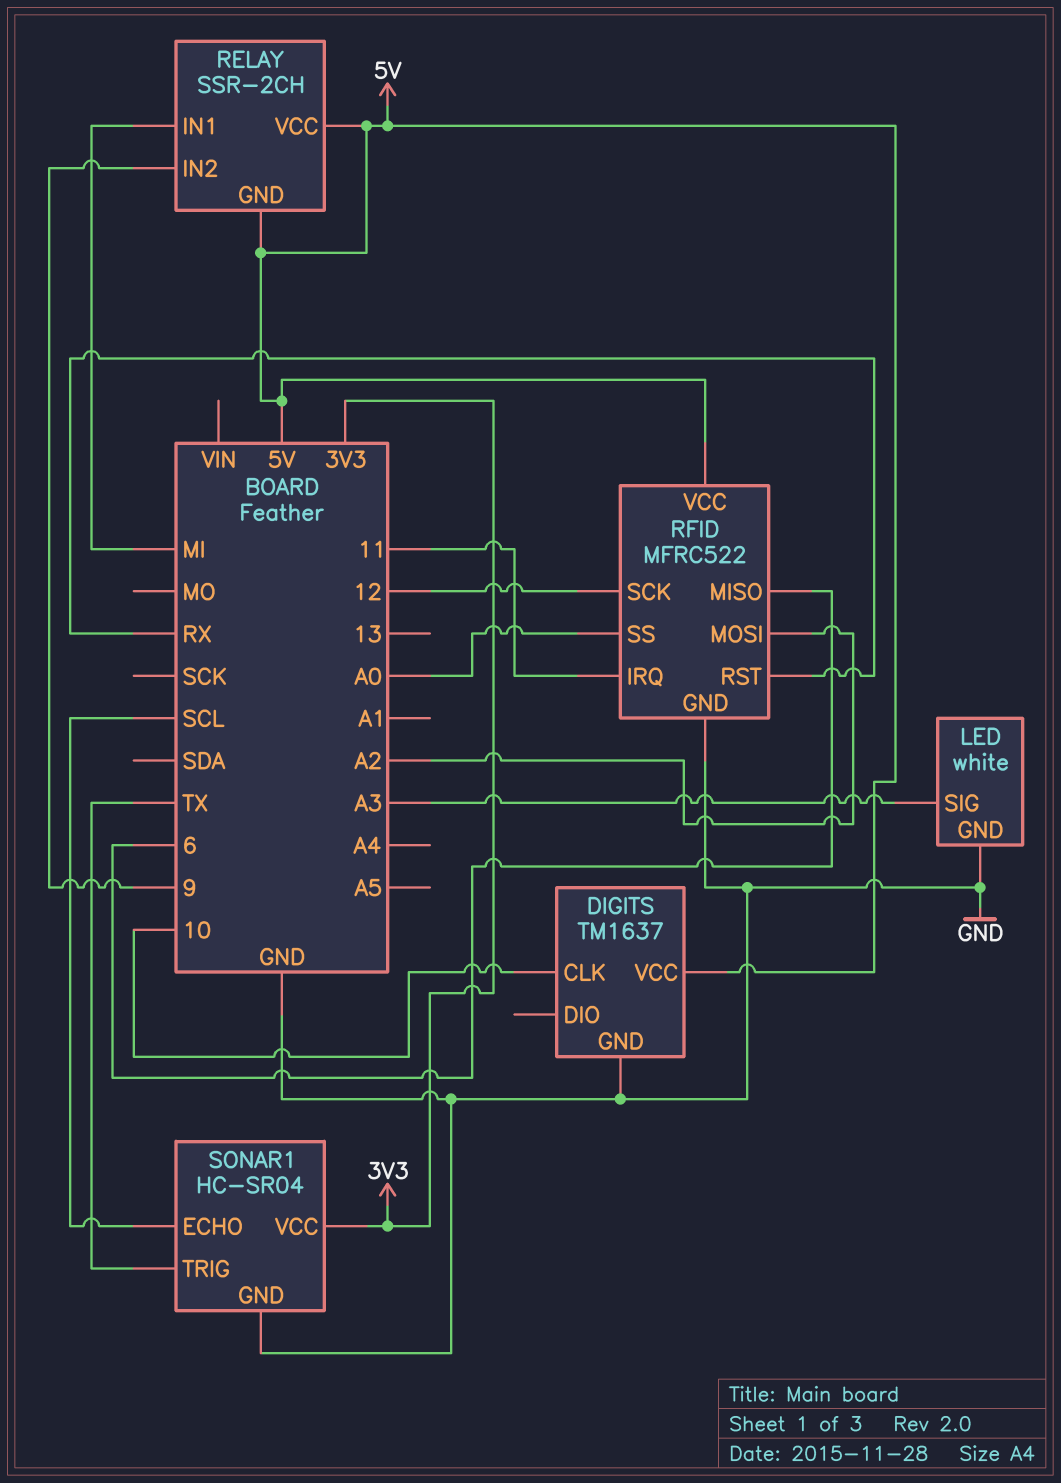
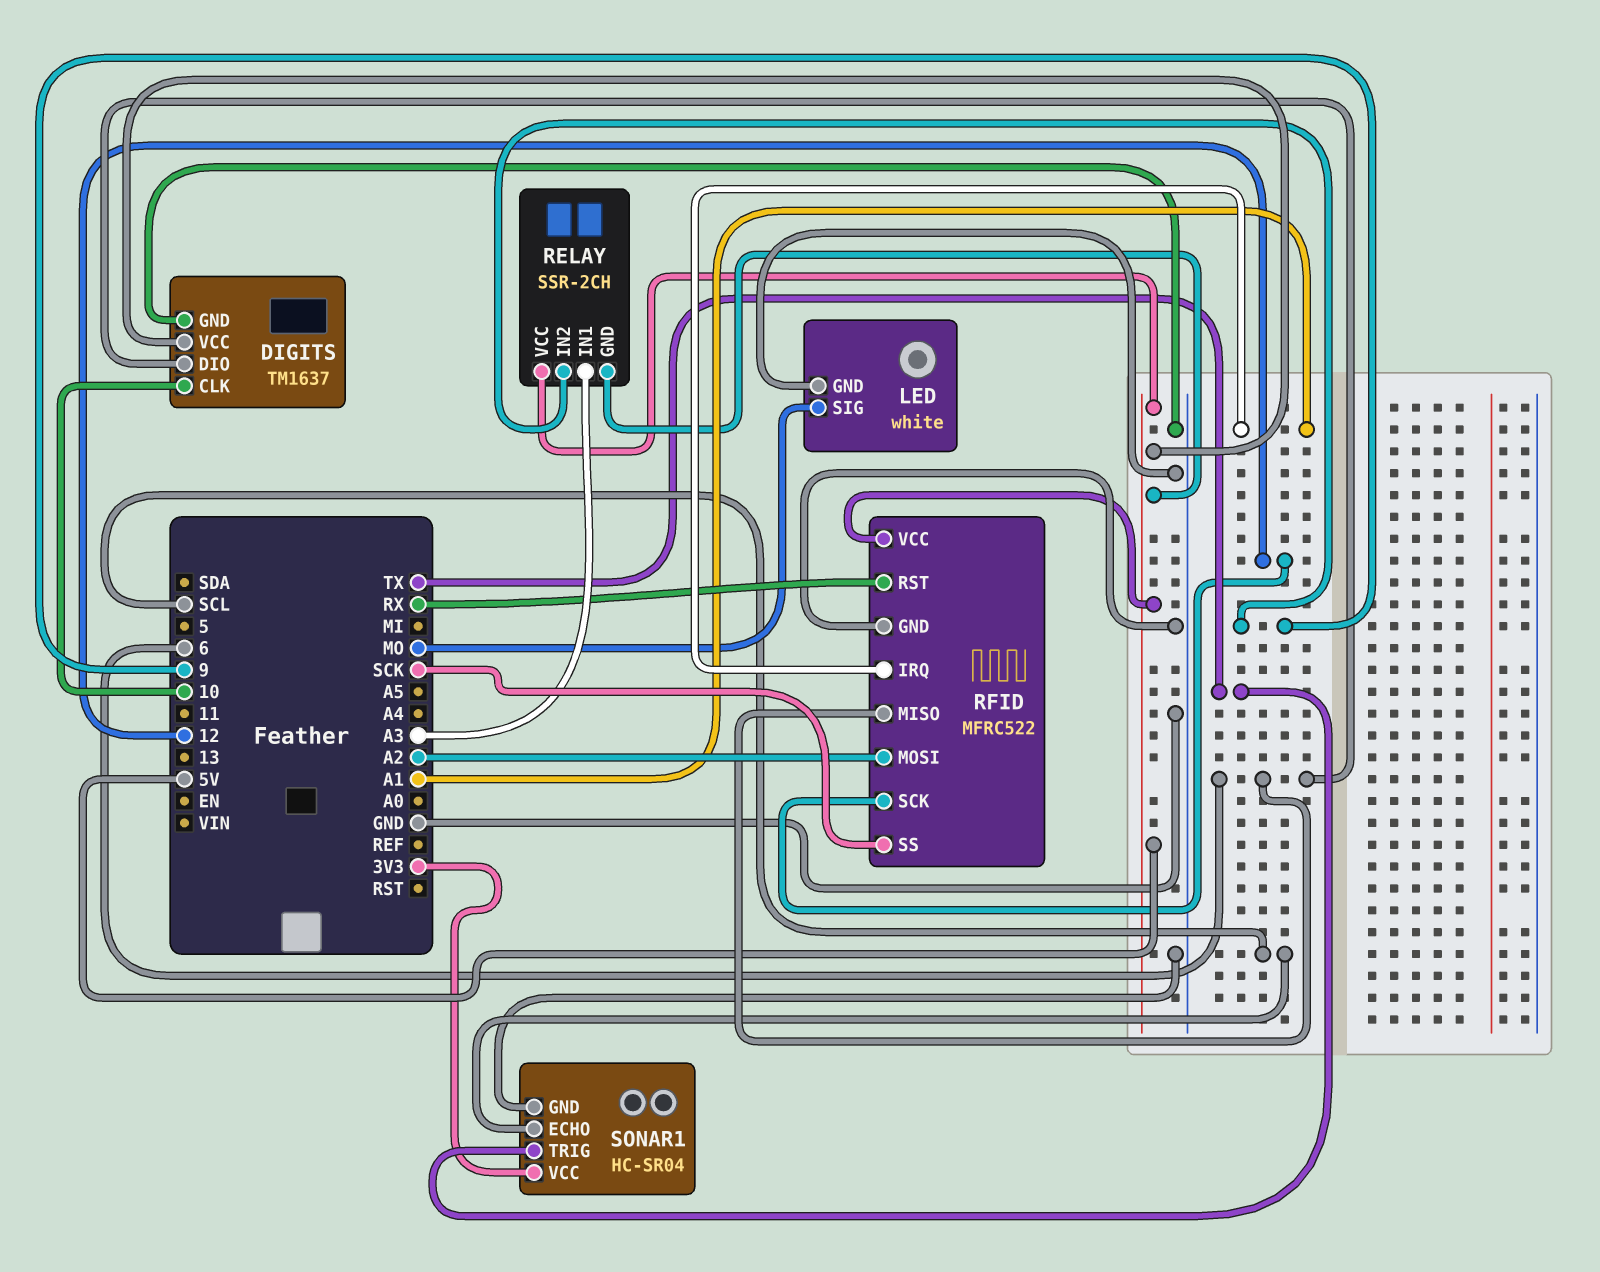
DIGITS pin DIO: none -> 6
LED pin SIG: A3 -> MO
RELAY pin IN1: MI -> A3
RFID pin IRQ: 11 -> A1
RFID pin SS: A0 -> SCK

